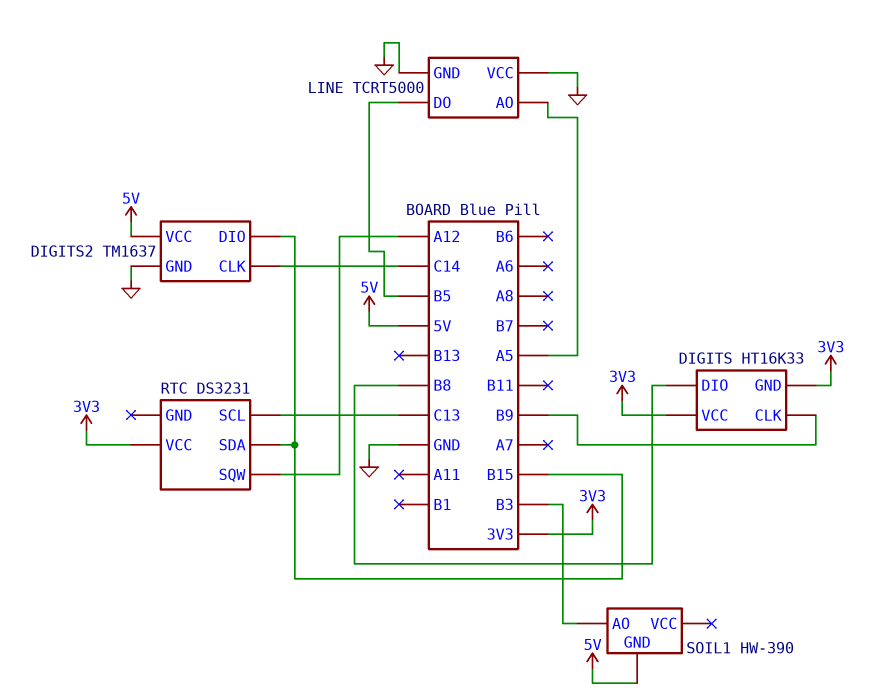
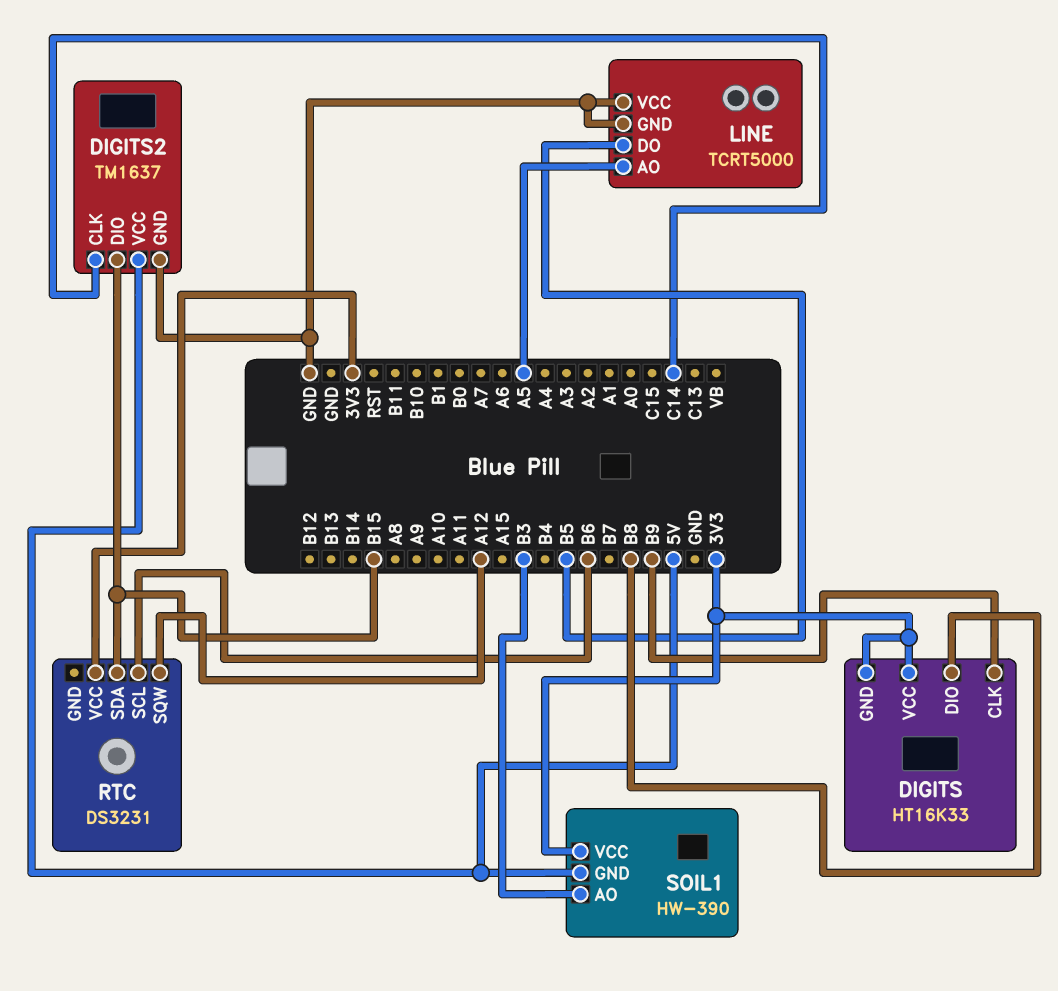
RTC pin SCL: C13 -> B6
SOIL1 pin VCC: none -> 3V3

